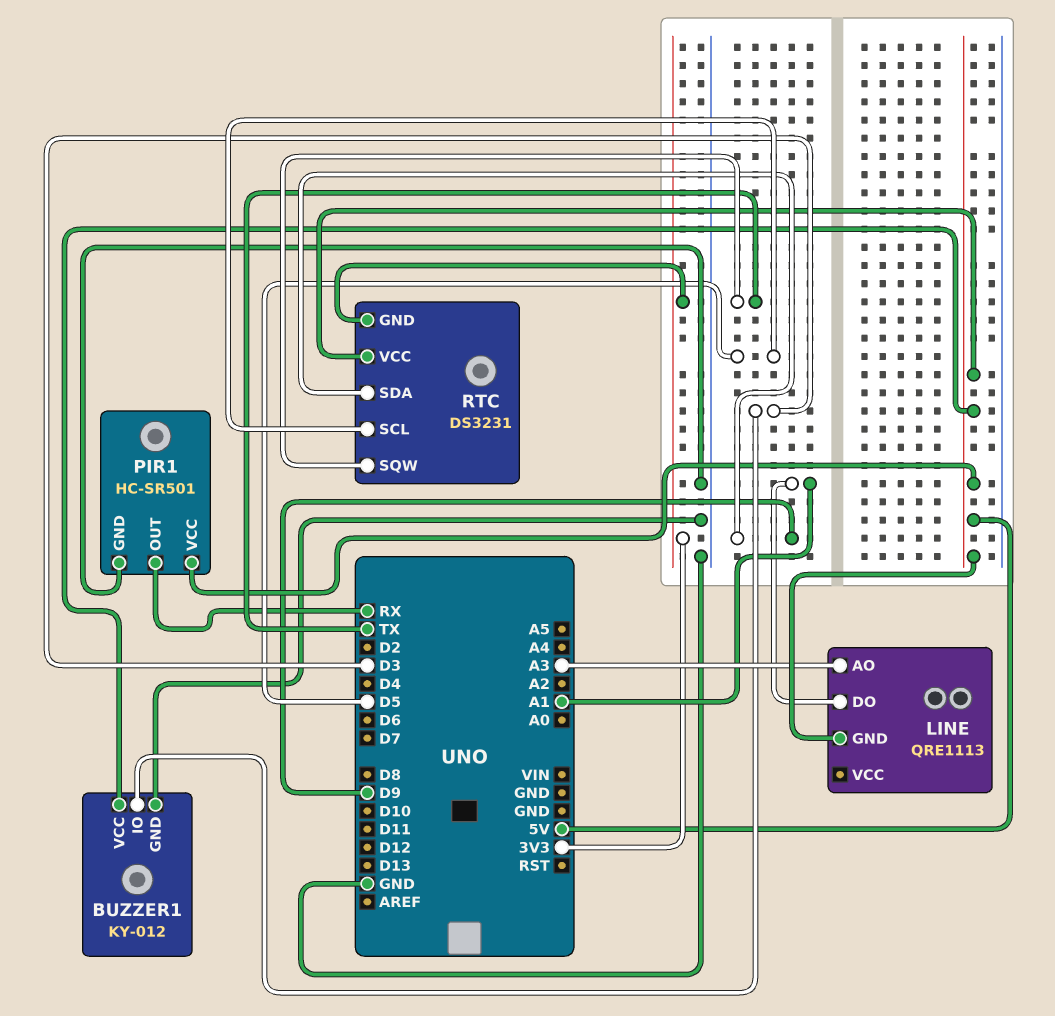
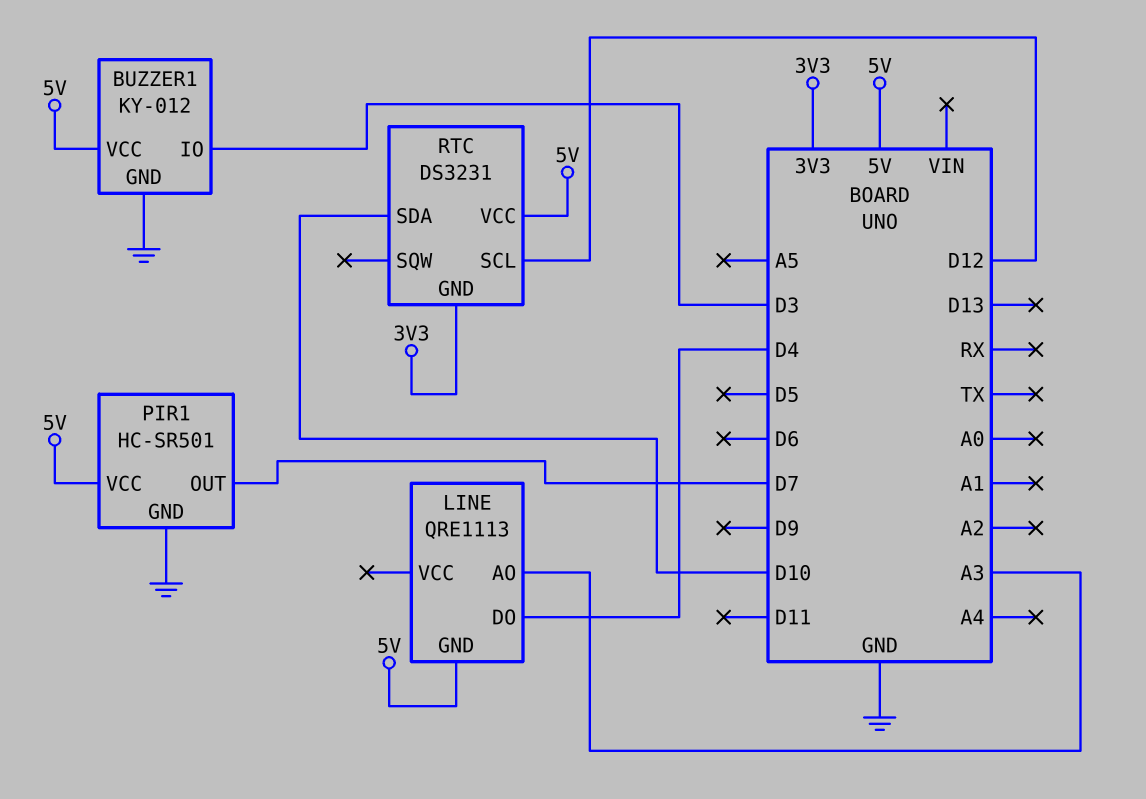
LINE pin DO: A1 -> D4
PIR1 pin OUT: RX -> D7
RTC pin SCL: D5 -> D12
RTC pin SDA: D9 -> D10
RTC pin SQW: TX -> none

